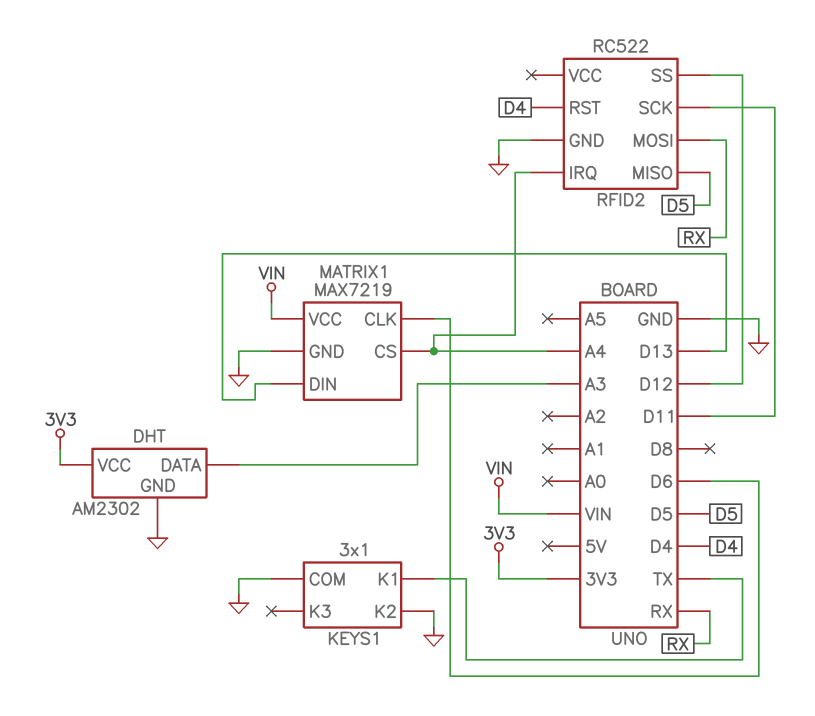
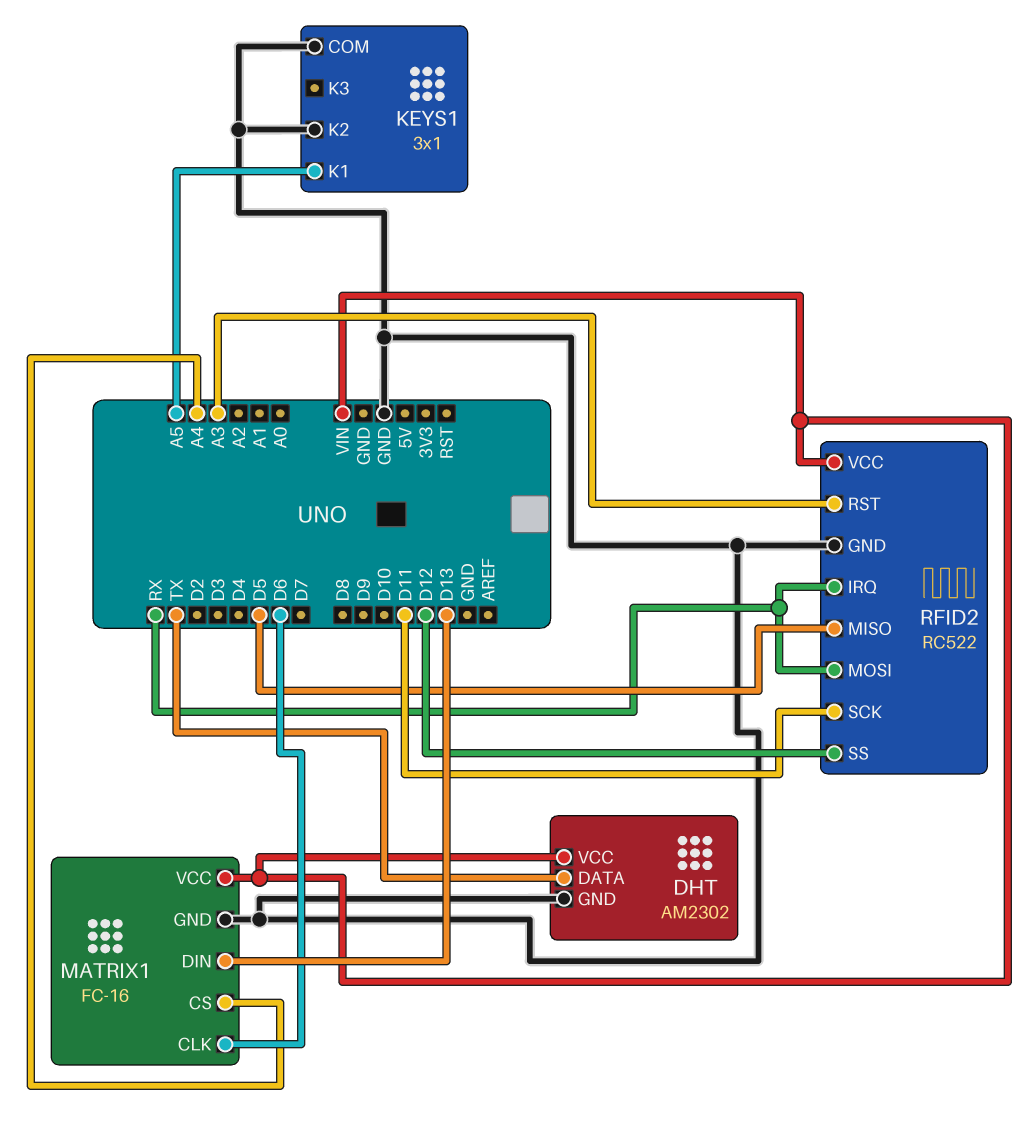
DHT pin DATA: A3 -> TX
DHT pin VCC: 3V3 -> VIN
KEYS1 pin K1: TX -> A5
MATRIX1: MAX7219 -> FC-16
RFID2 pin IRQ: A4 -> RX
RFID2 pin RST: D4 -> A3
RFID2 pin VCC: none -> VIN

